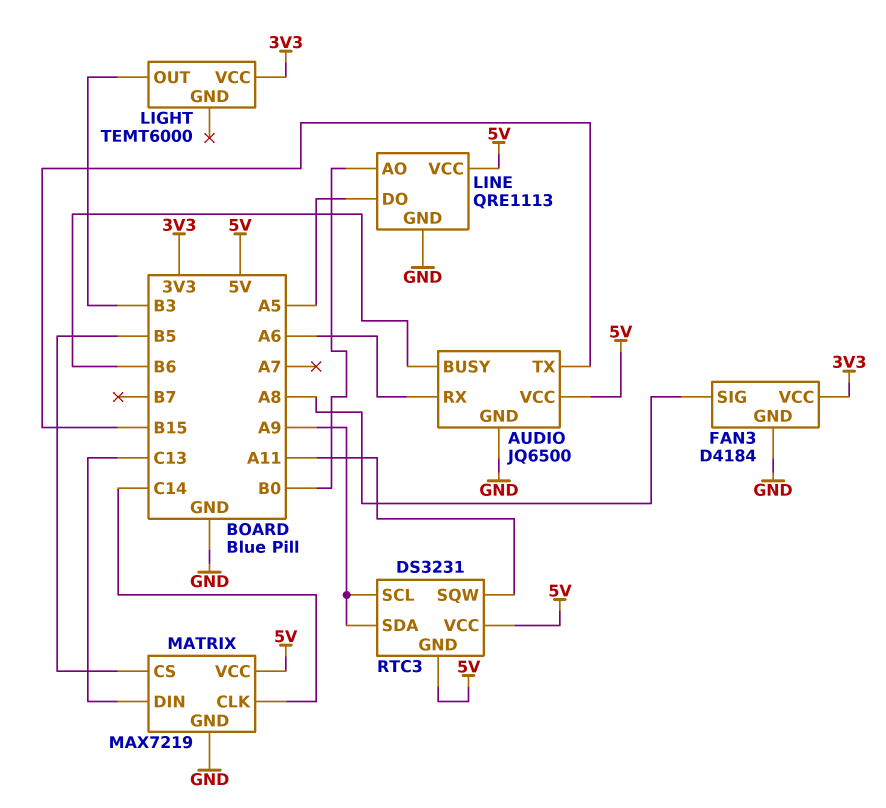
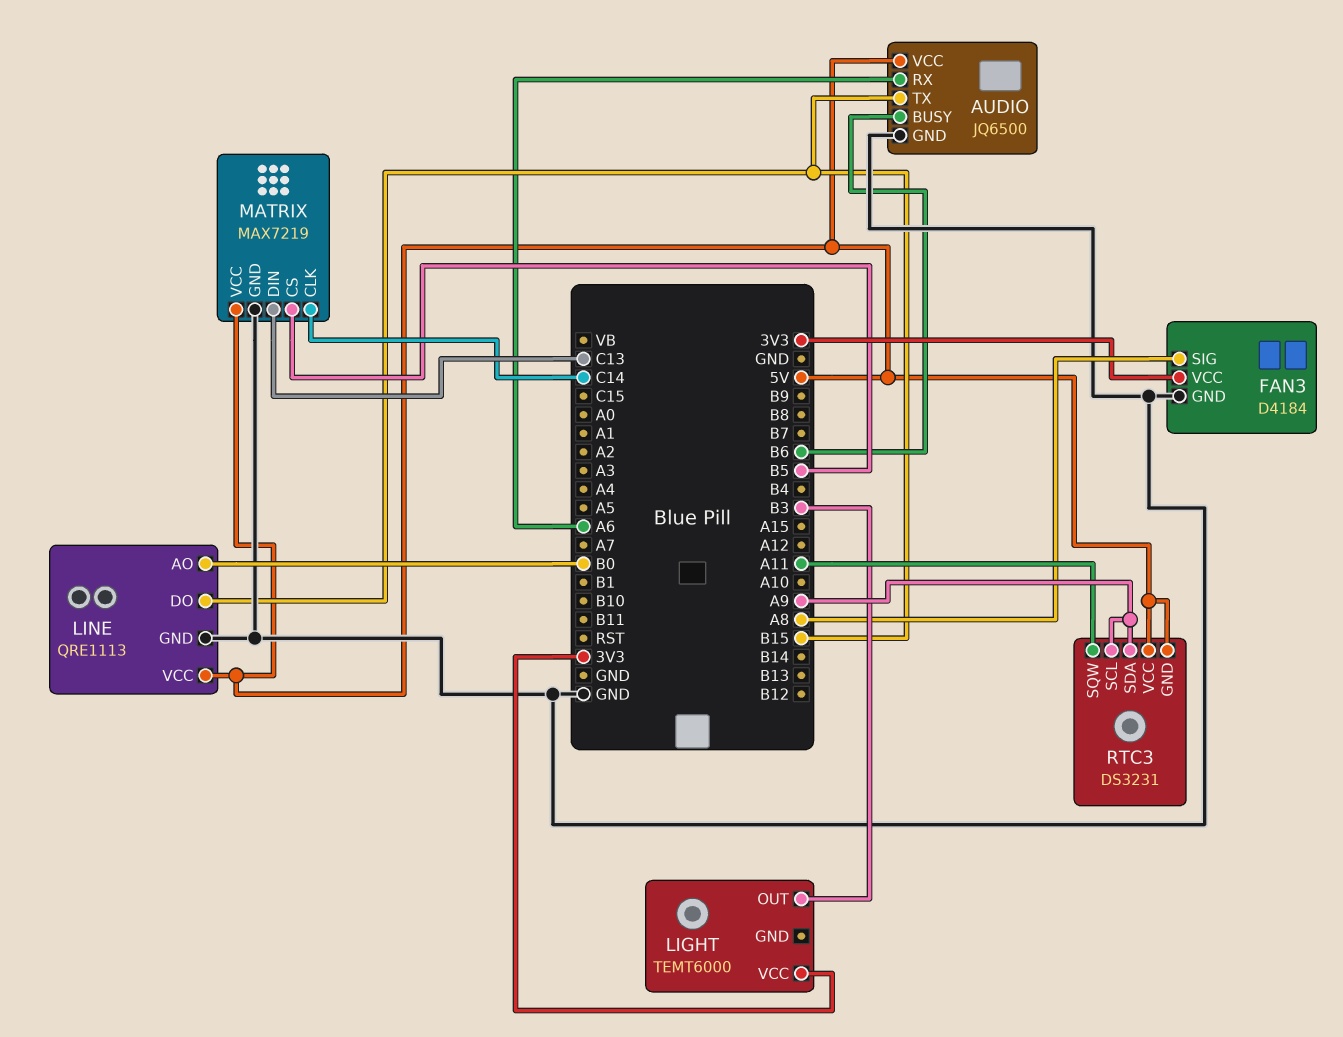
LINE pin DO: A5 -> B15

